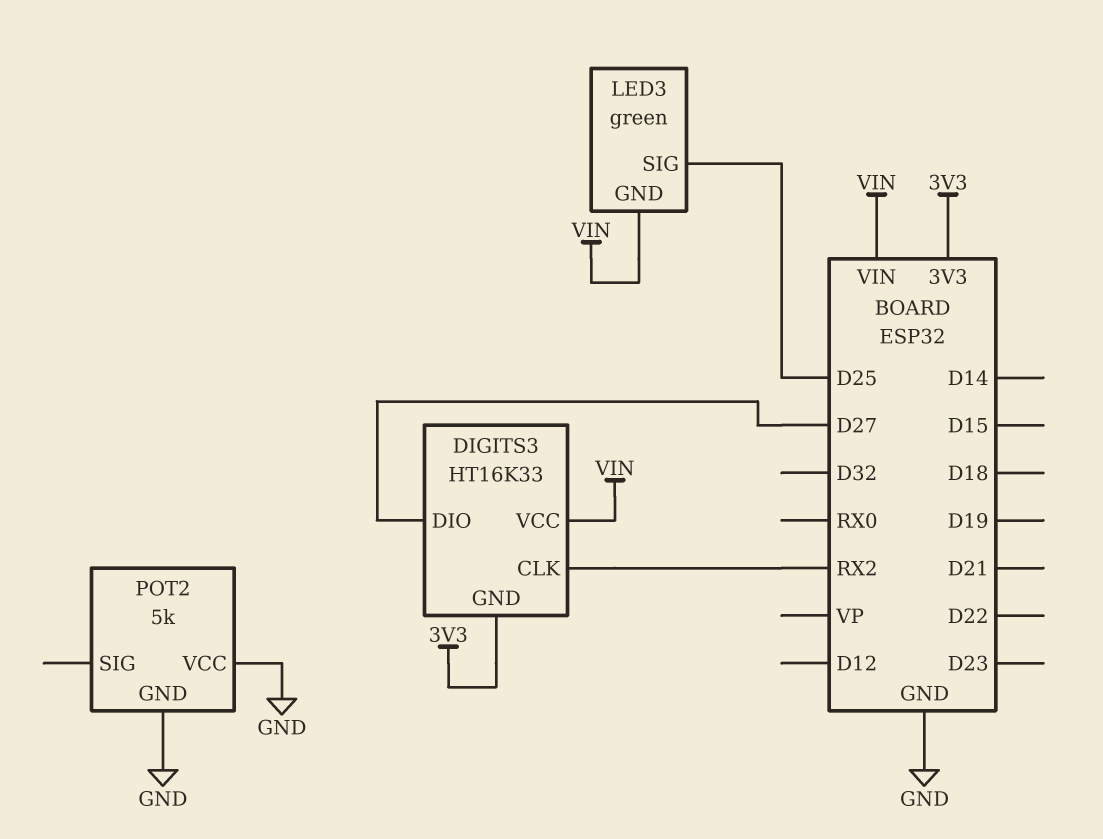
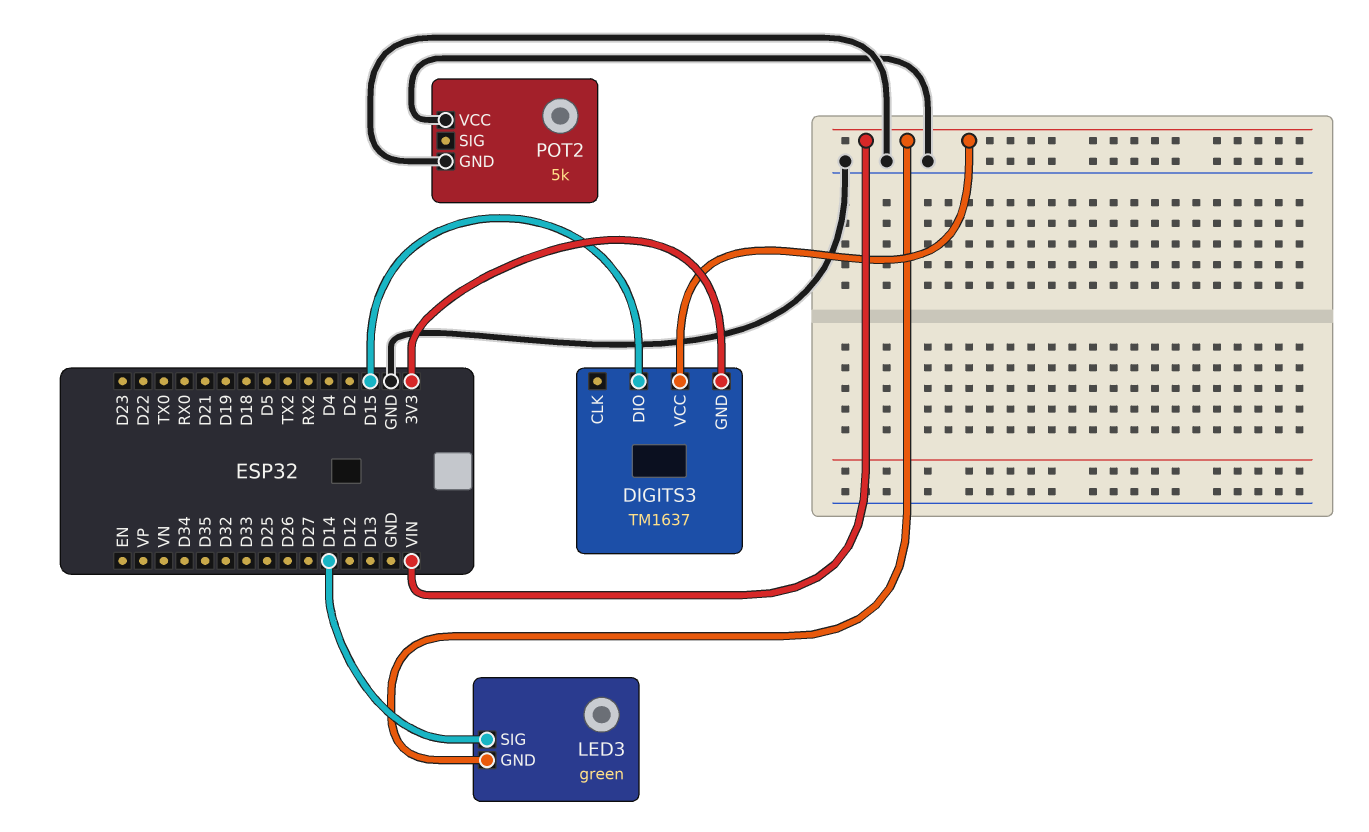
DIGITS3: HT16K33 -> TM1637
DIGITS3 pin CLK: RX2 -> none
DIGITS3 pin DIO: D27 -> D15
LED3 pin SIG: D25 -> D14

